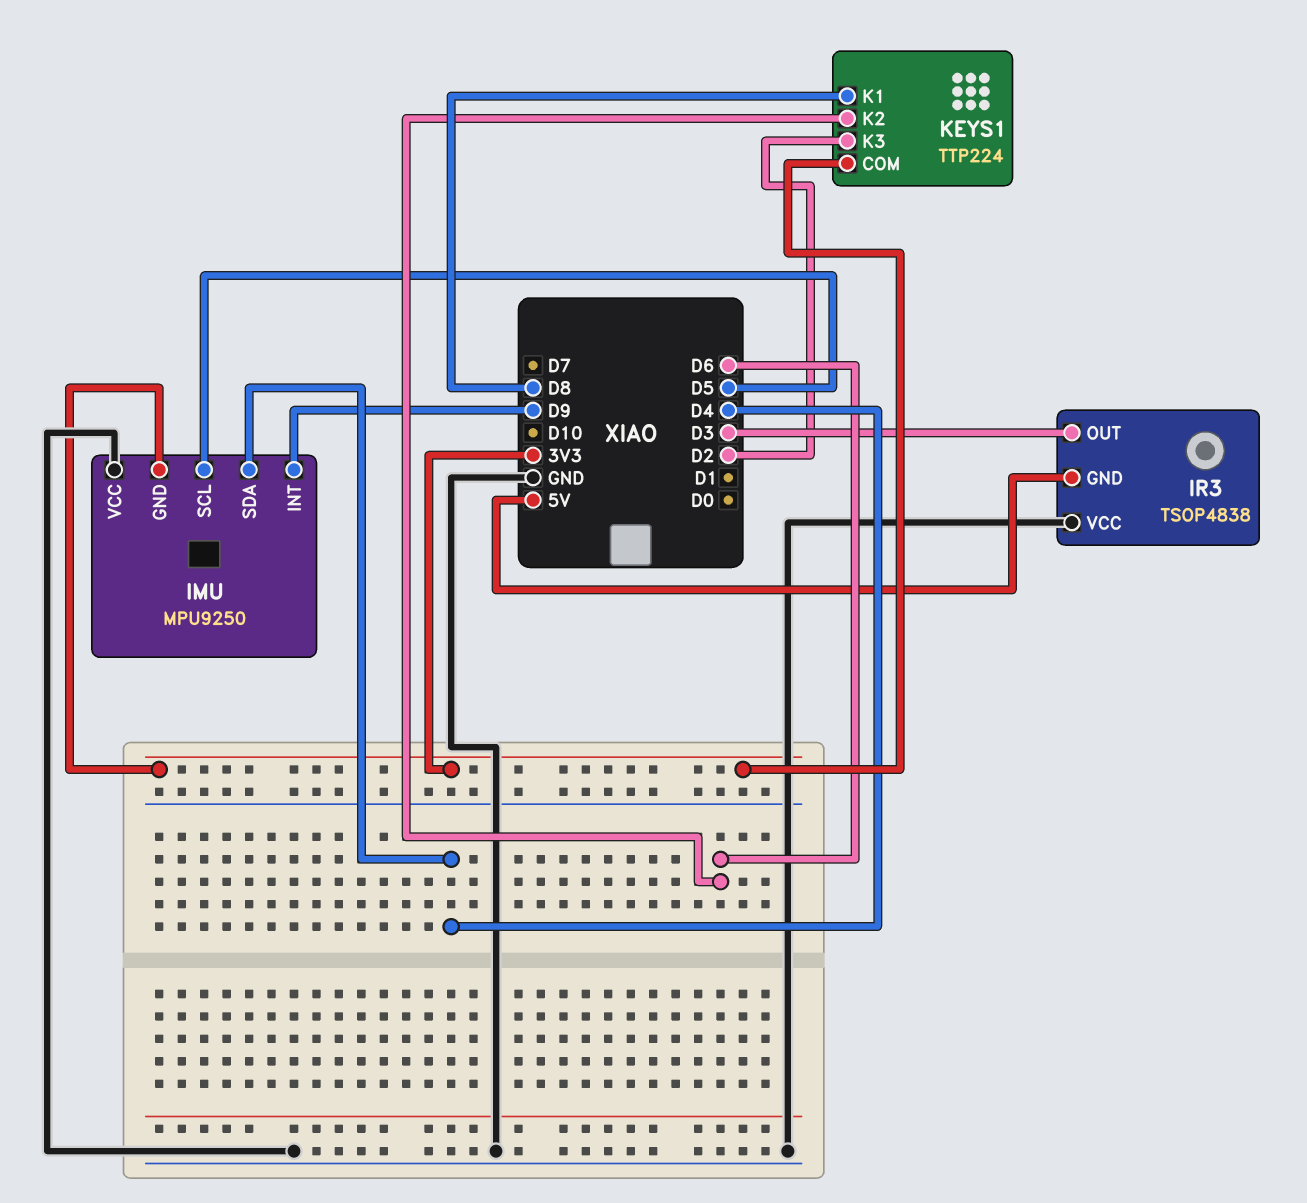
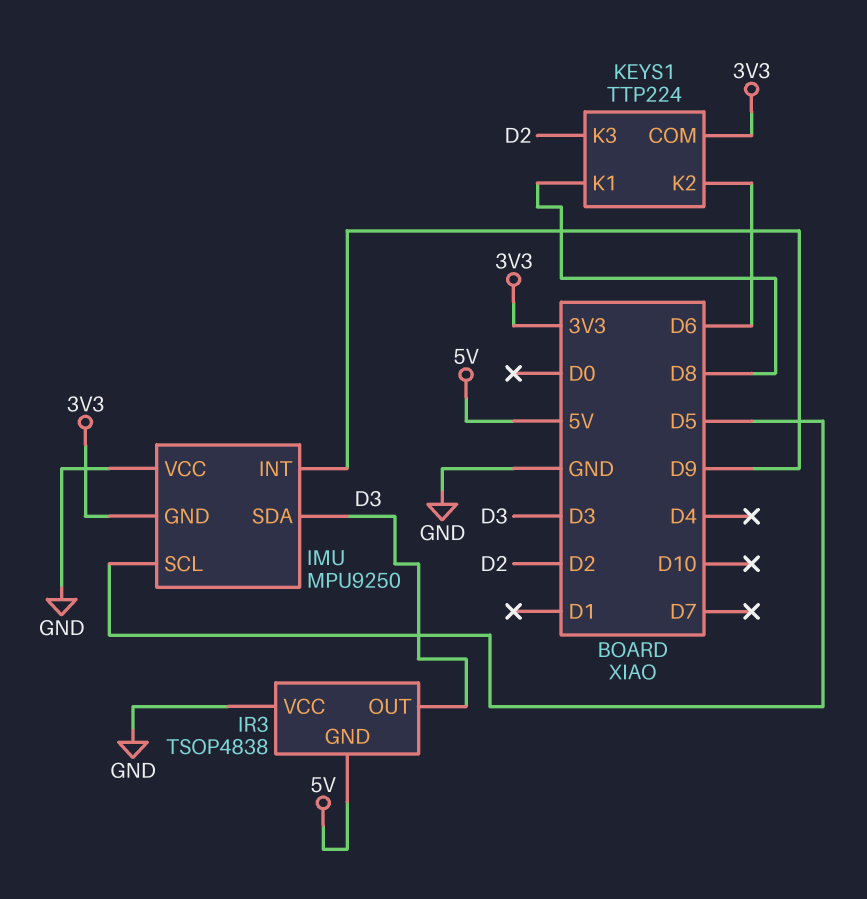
IMU pin SDA: D4 -> D3

